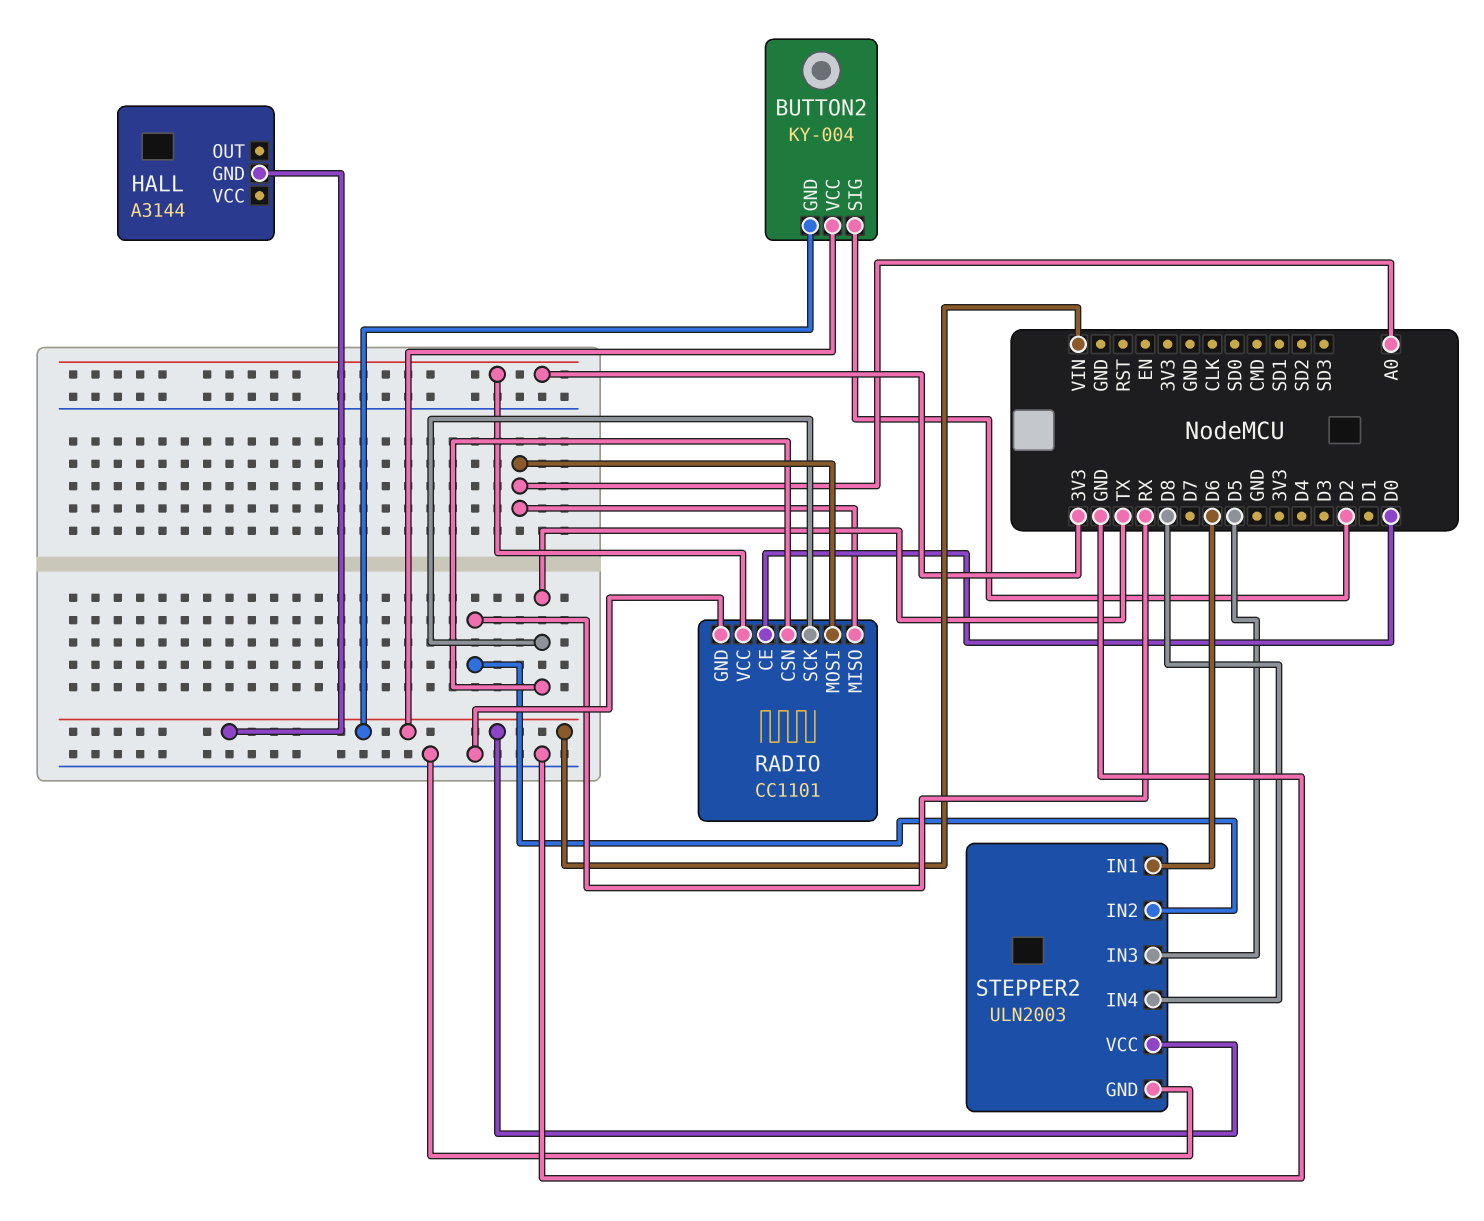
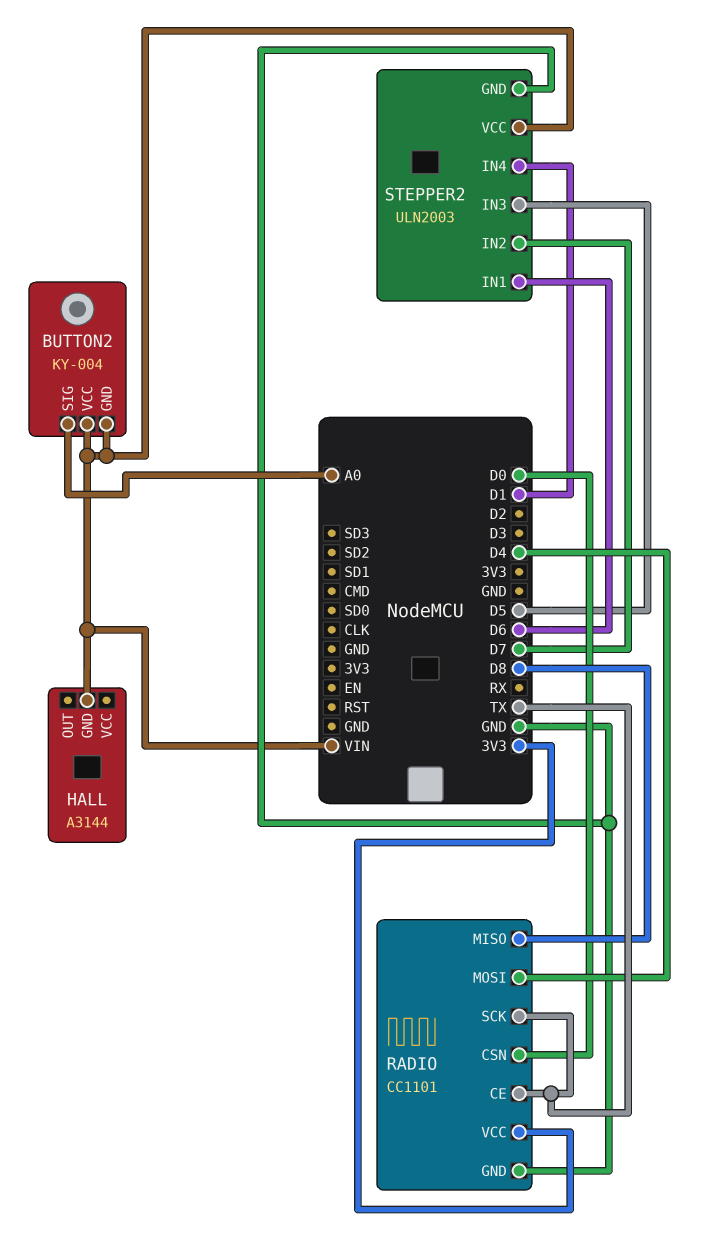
BUTTON2 pin SIG: D2 -> A0
RADIO pin CE: D0 -> TX
RADIO pin CSN: TX -> D0
RADIO pin MISO: A0 -> D8
RADIO pin MOSI: A0 -> D4
STEPPER2 pin IN2: RX -> D7
STEPPER2 pin IN4: D8 -> D1

